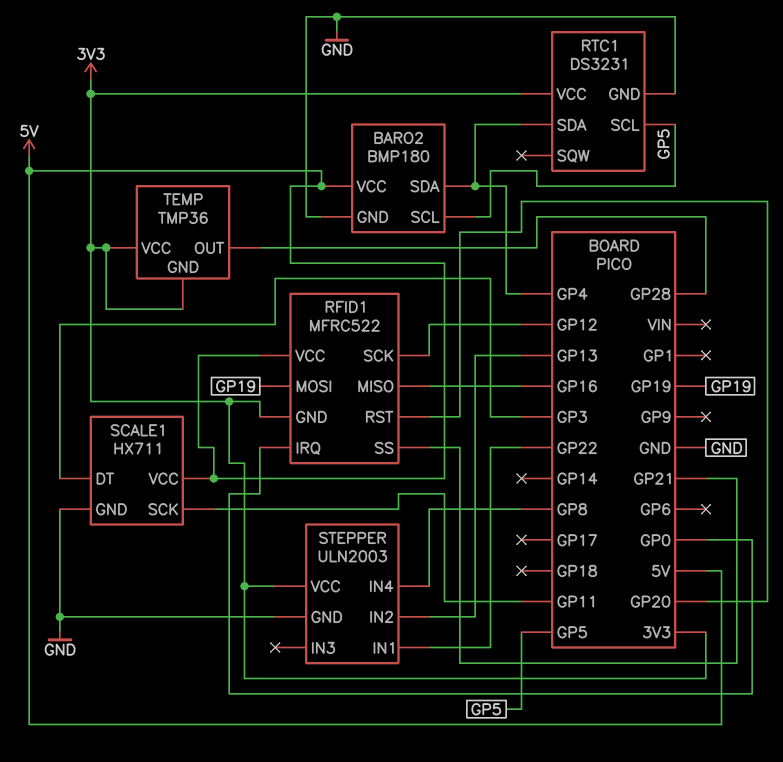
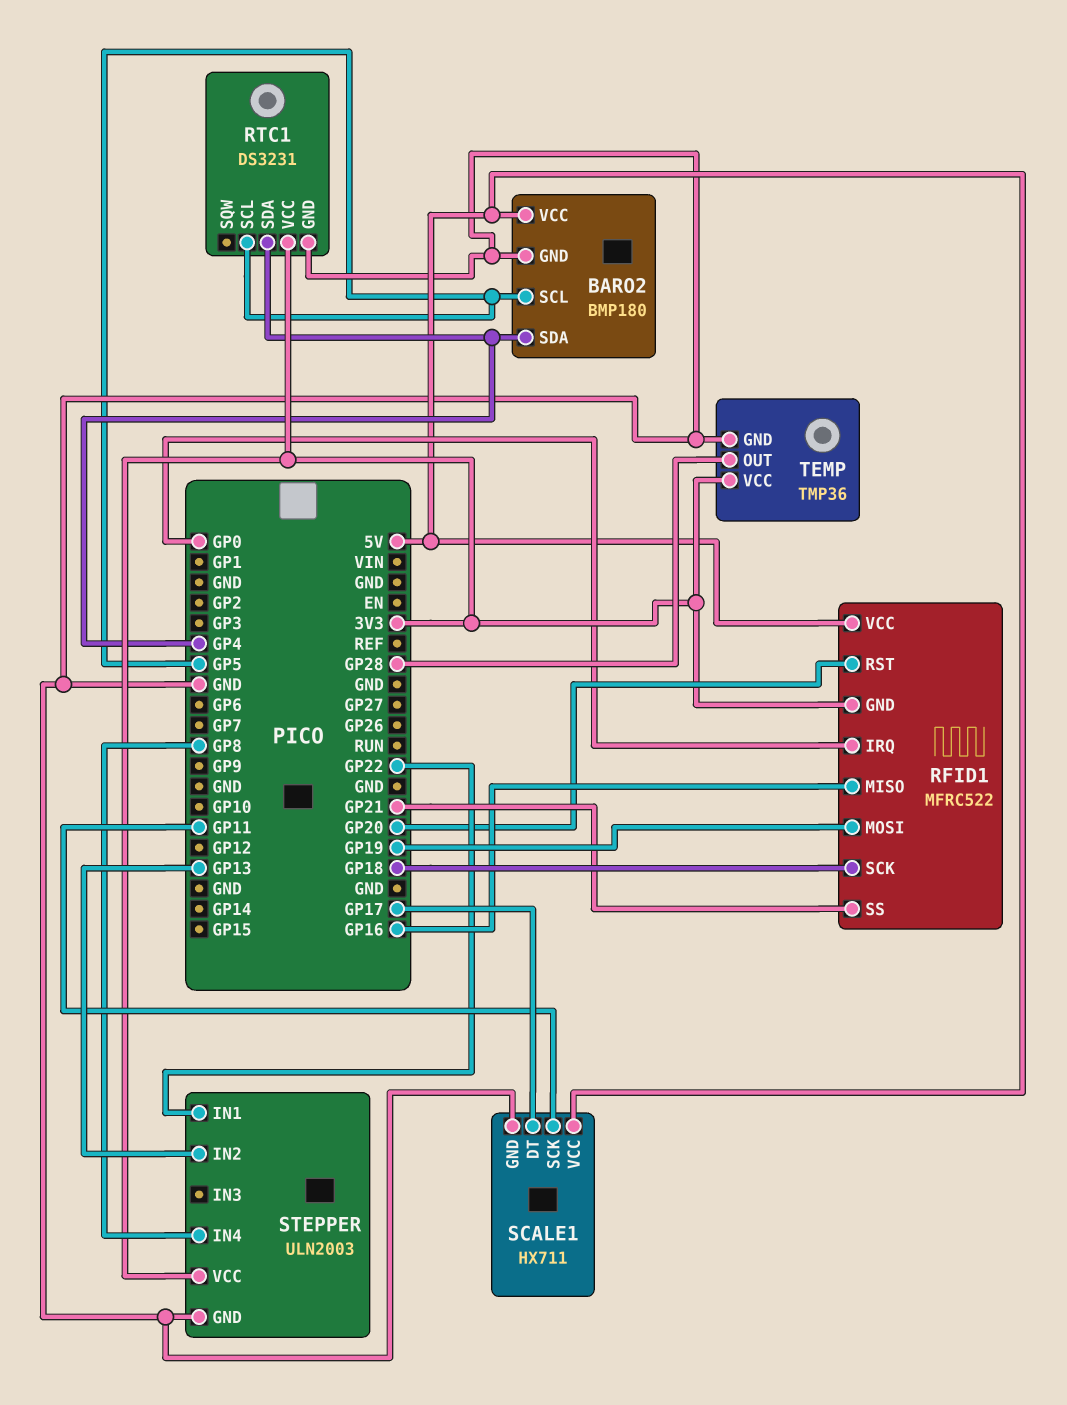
RFID1 pin SCK: GP12 -> GP18
SCALE1 pin DT: GP3 -> GP17
TEMP pin GND: 3V3 -> GND

